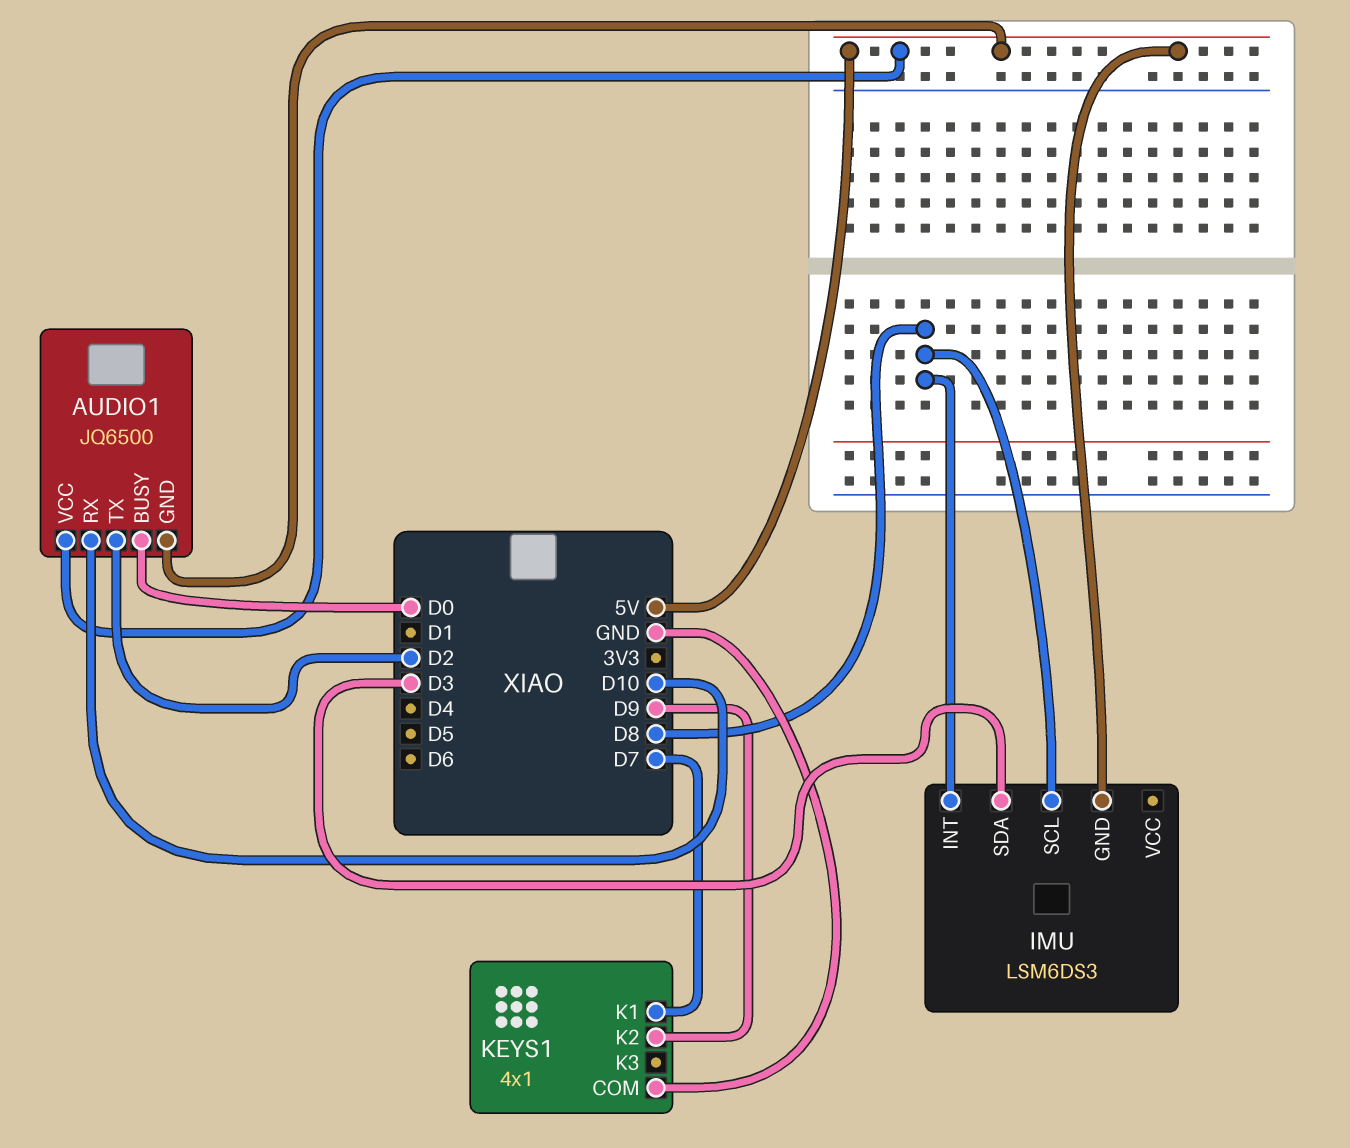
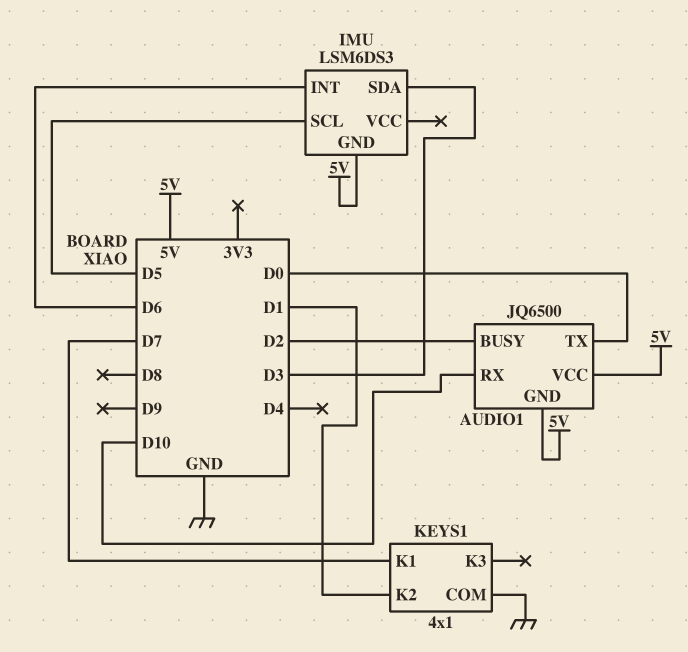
AUDIO1 pin BUSY: D0 -> D2
AUDIO1 pin TX: D2 -> D0
IMU pin INT: D8 -> D6
IMU pin SCL: D8 -> D5
KEYS1 pin K2: D9 -> D1

